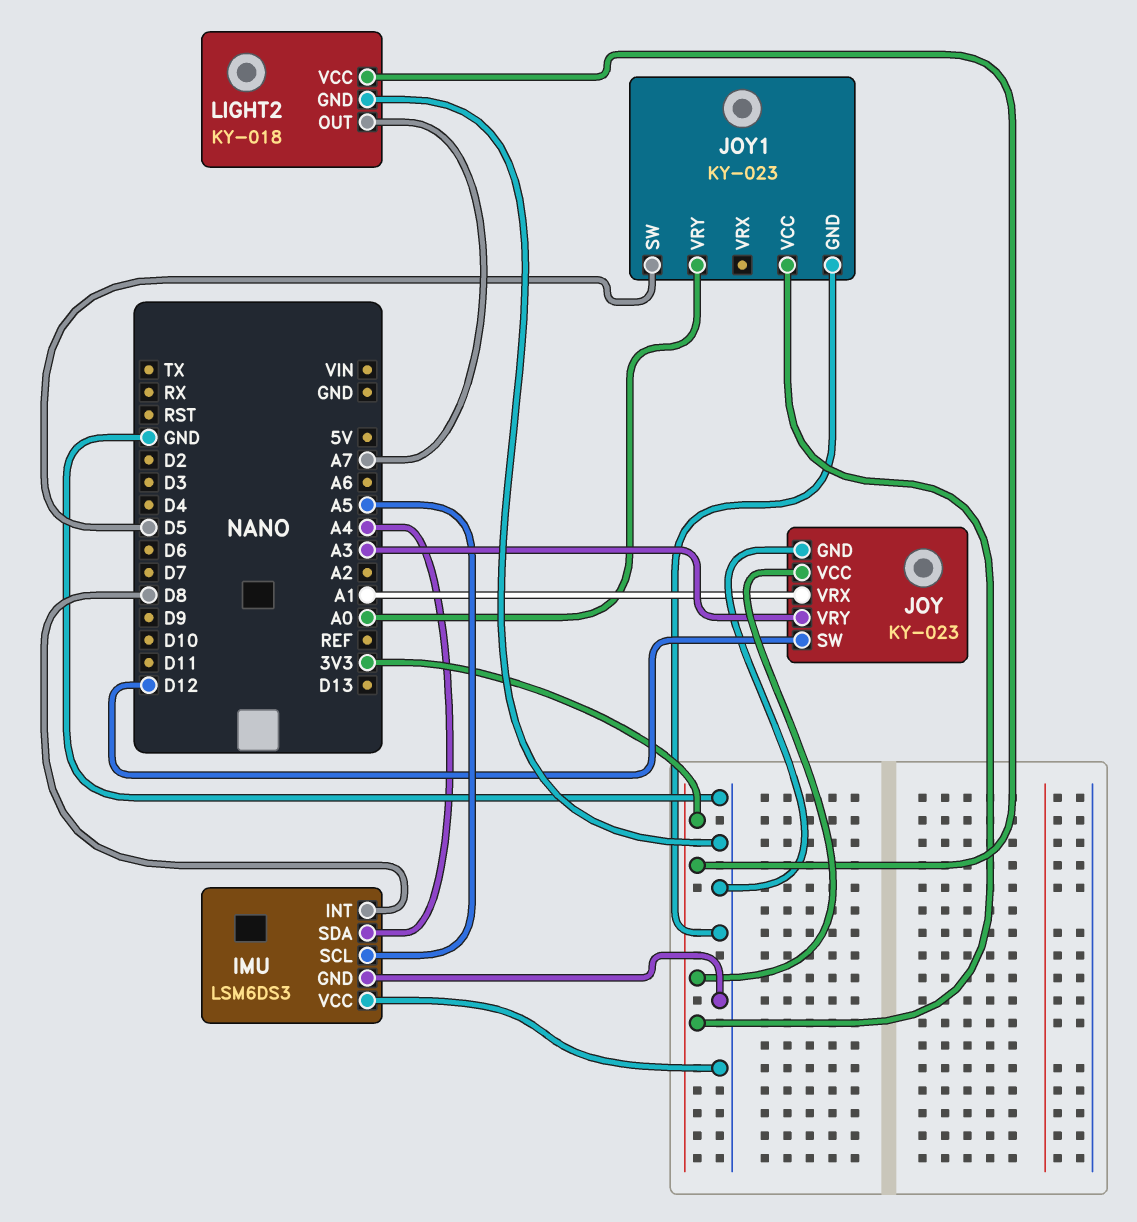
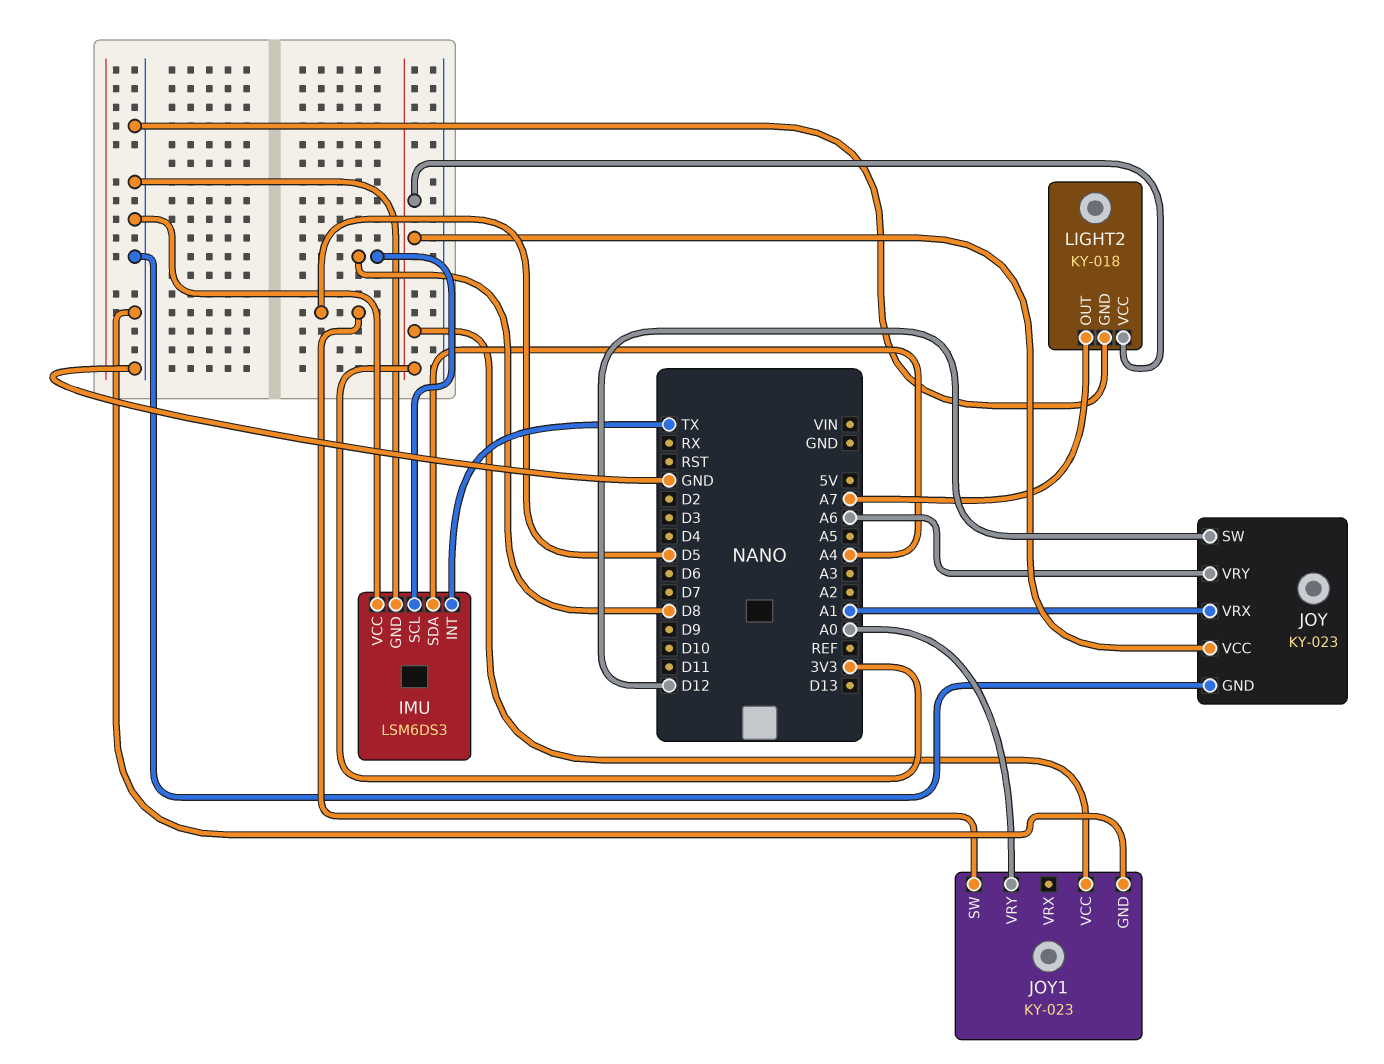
IMU pin INT: D8 -> TX
IMU pin SCL: A5 -> D8
JOY pin VRY: A3 -> A6

